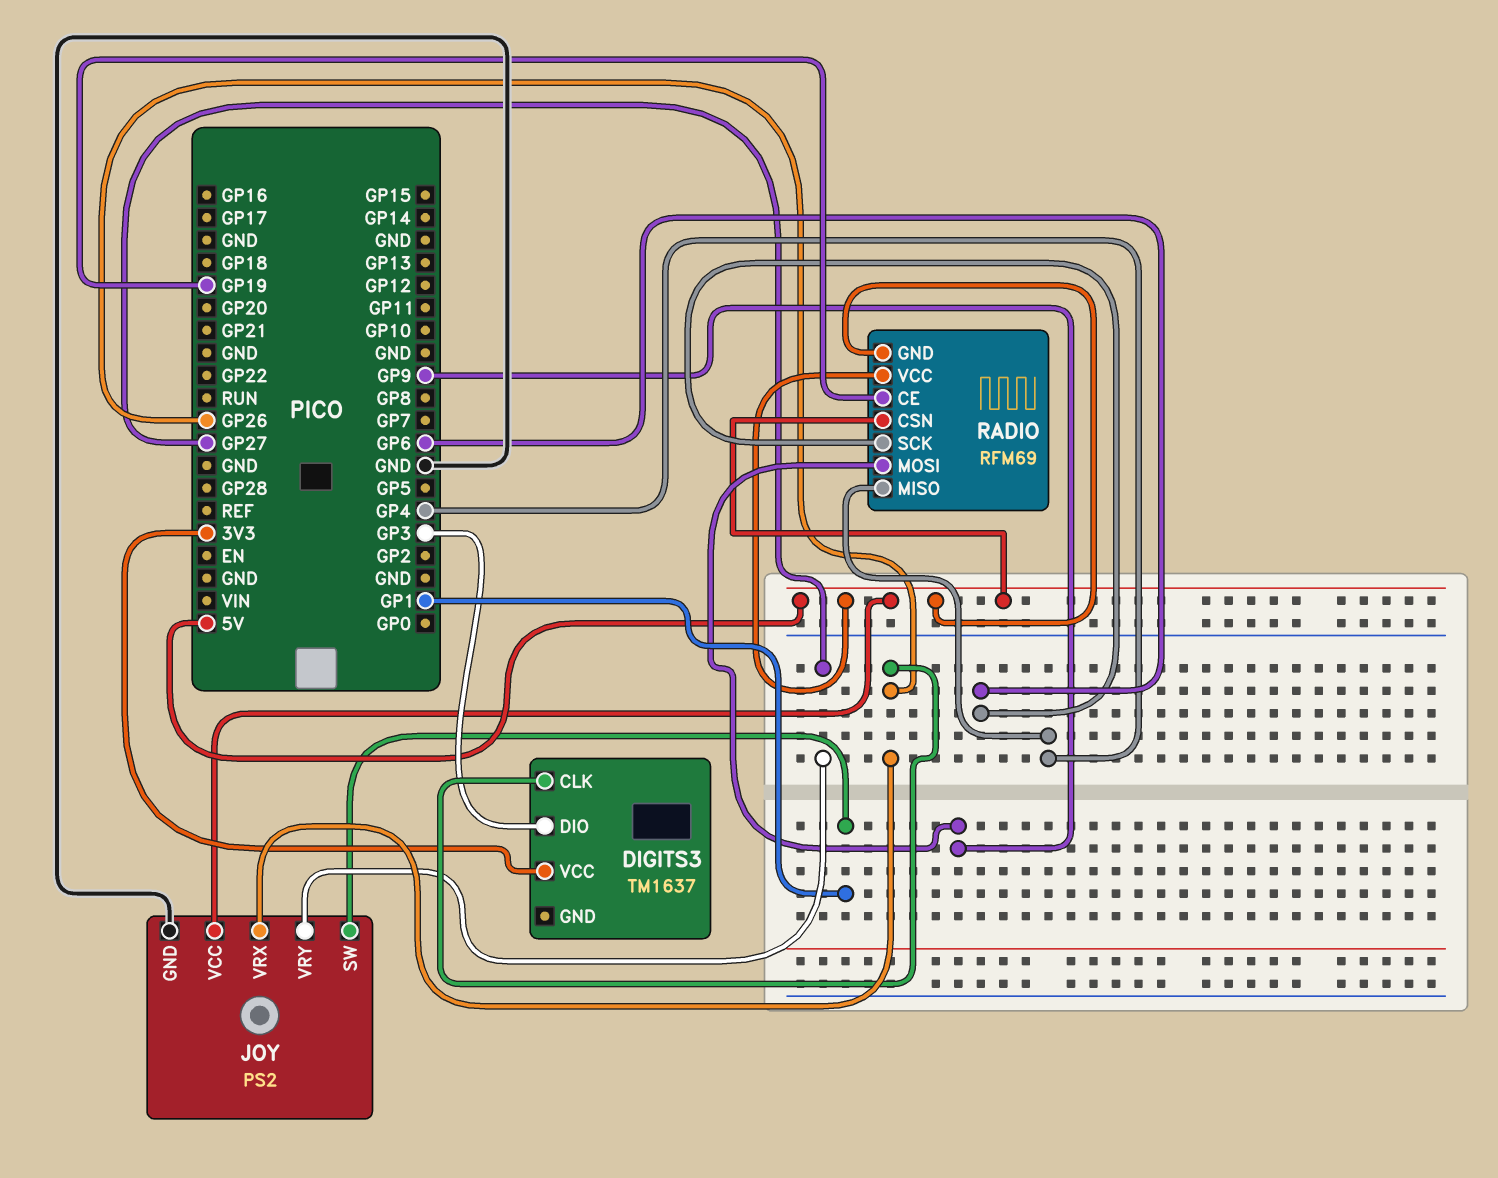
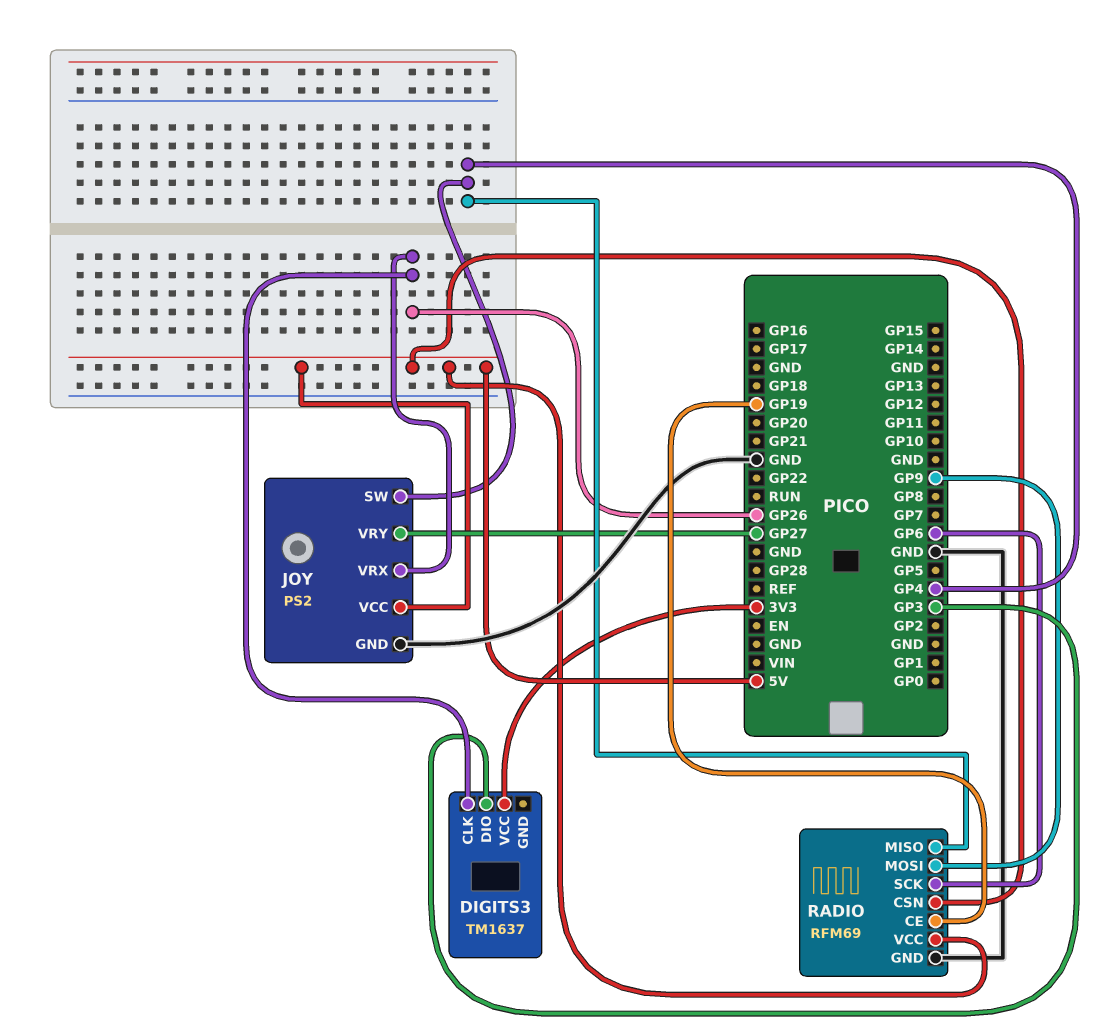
JOY pin SW: GP1 -> GP4
RADIO pin GND: 5V -> GND

